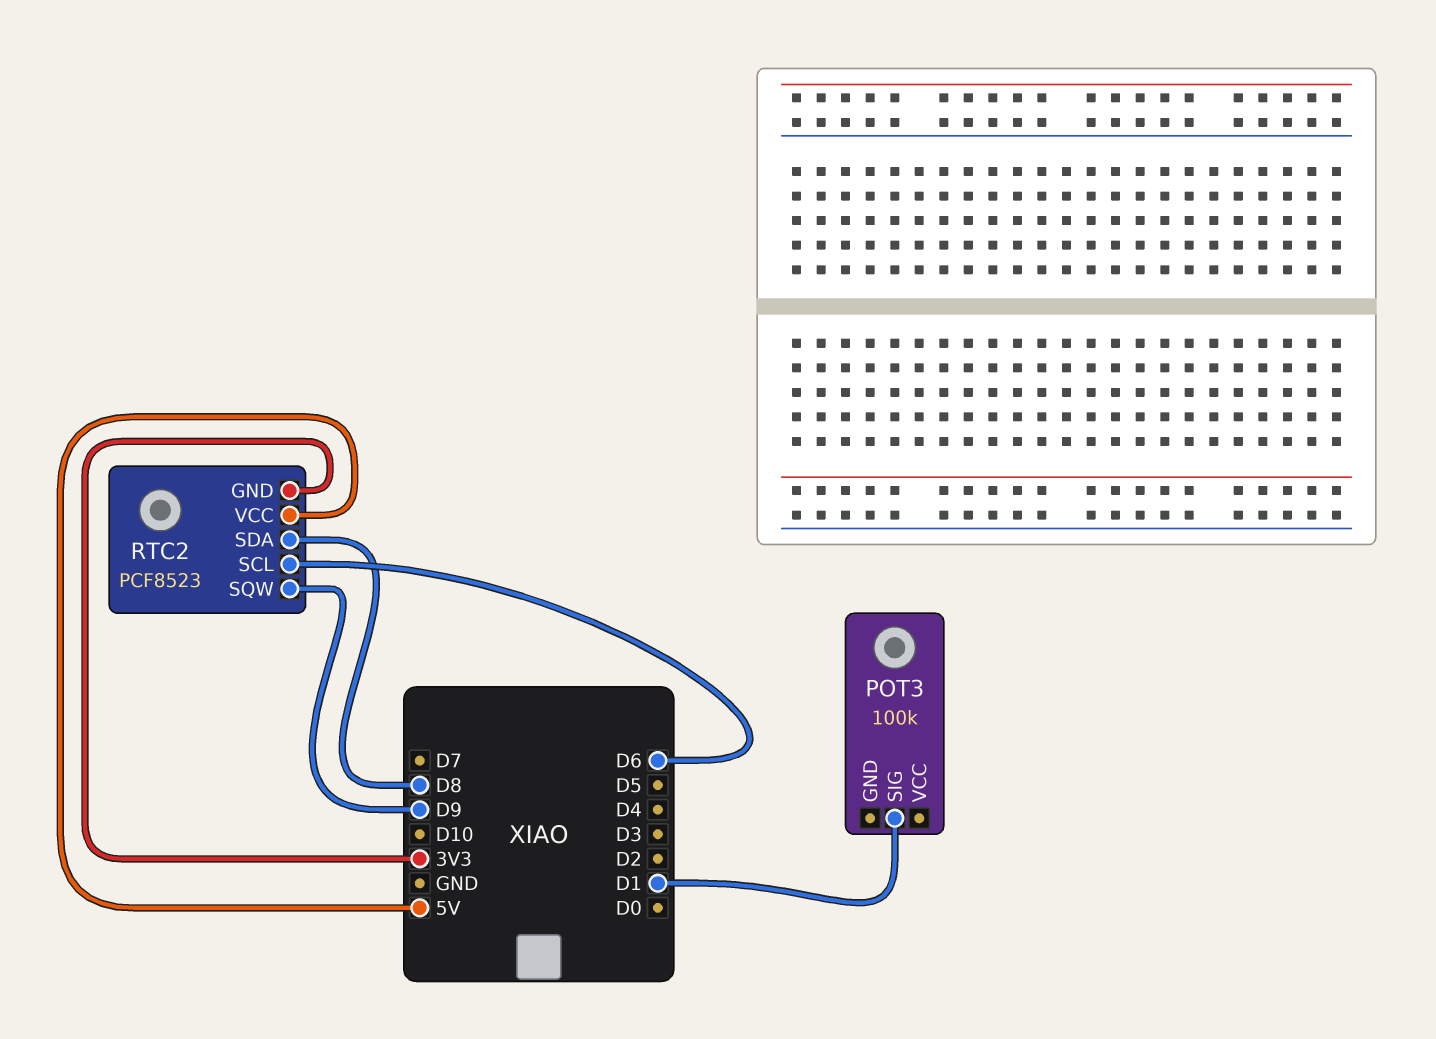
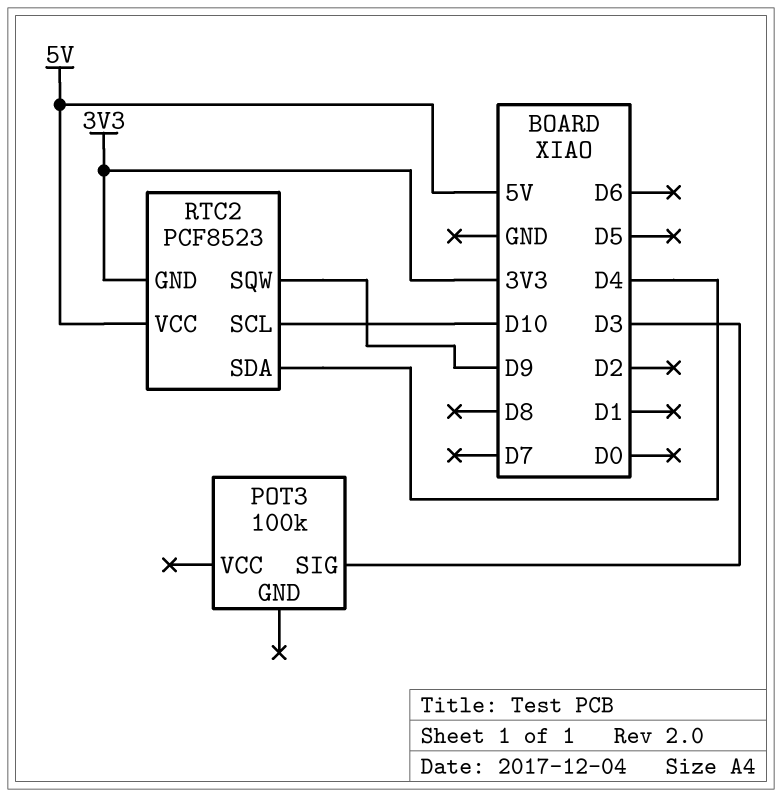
POT3 pin SIG: D1 -> D3
RTC2 pin SCL: D6 -> D10
RTC2 pin SDA: D8 -> D4

